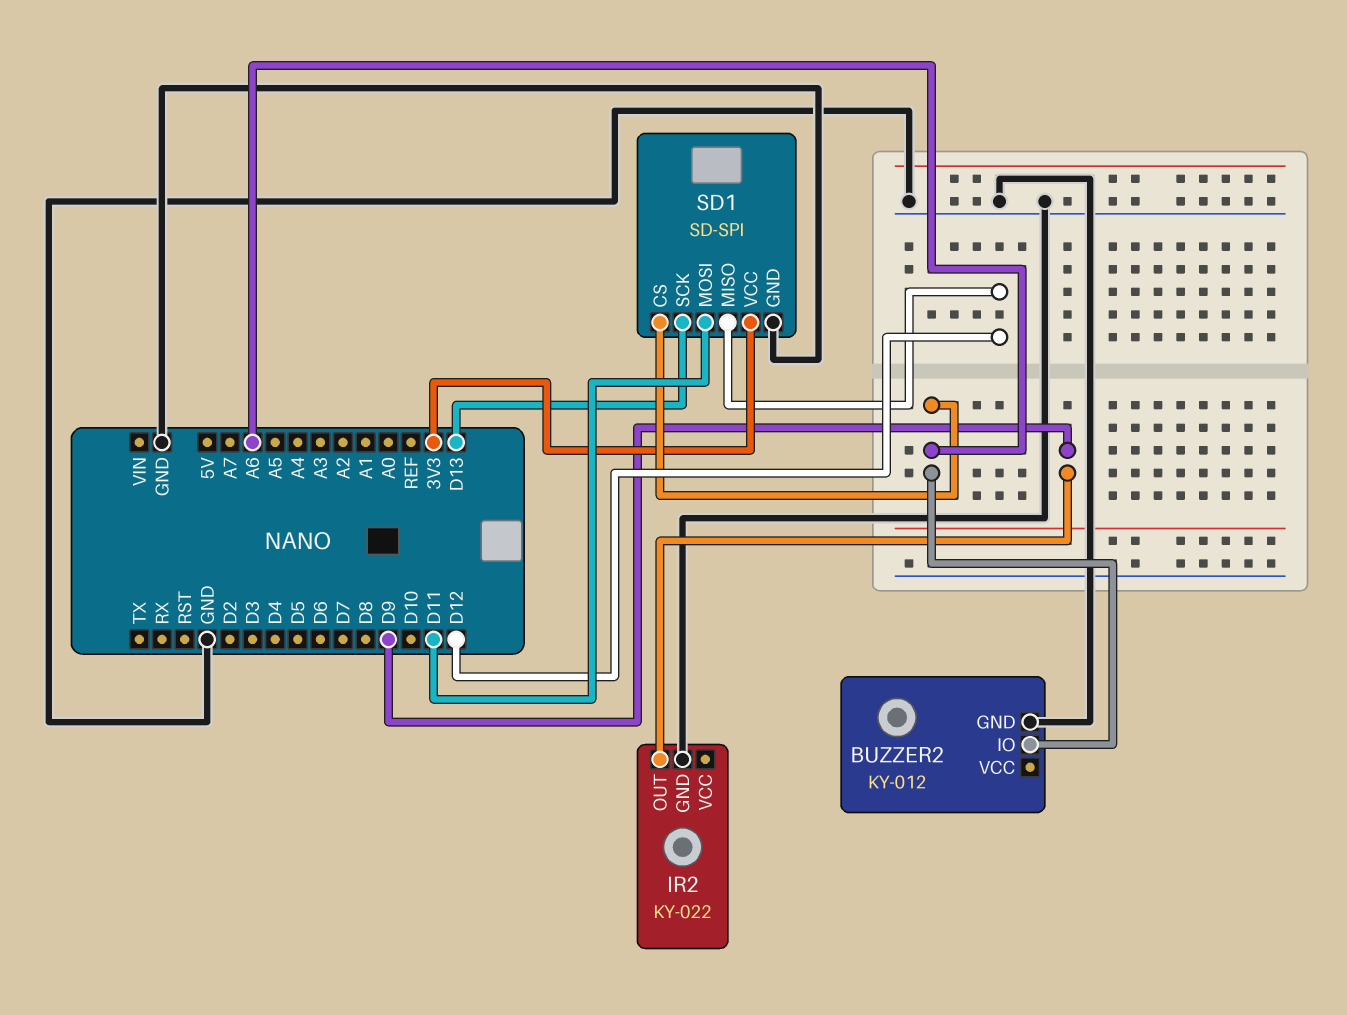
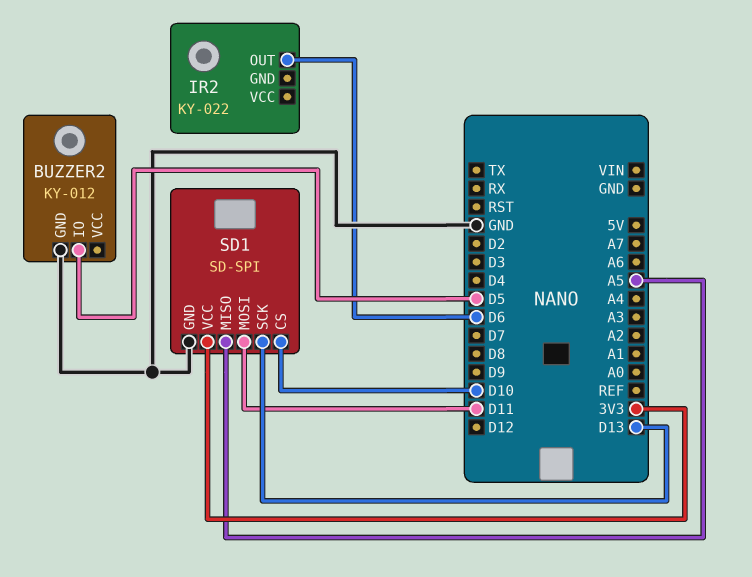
BUZZER2 pin IO: A6 -> D5
IR2 pin GND: GND -> none
IR2 pin OUT: D9 -> D6
SD1 pin CS: A6 -> D10
SD1 pin MISO: D12 -> A5

